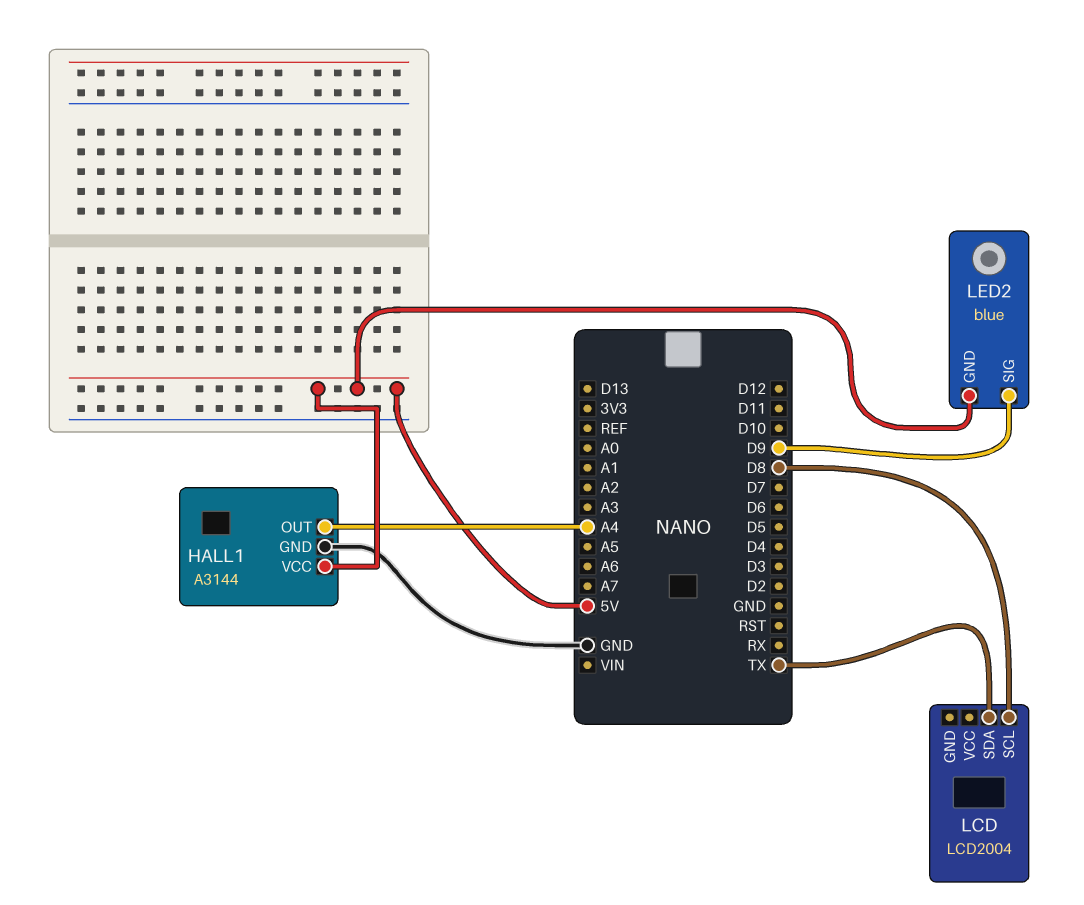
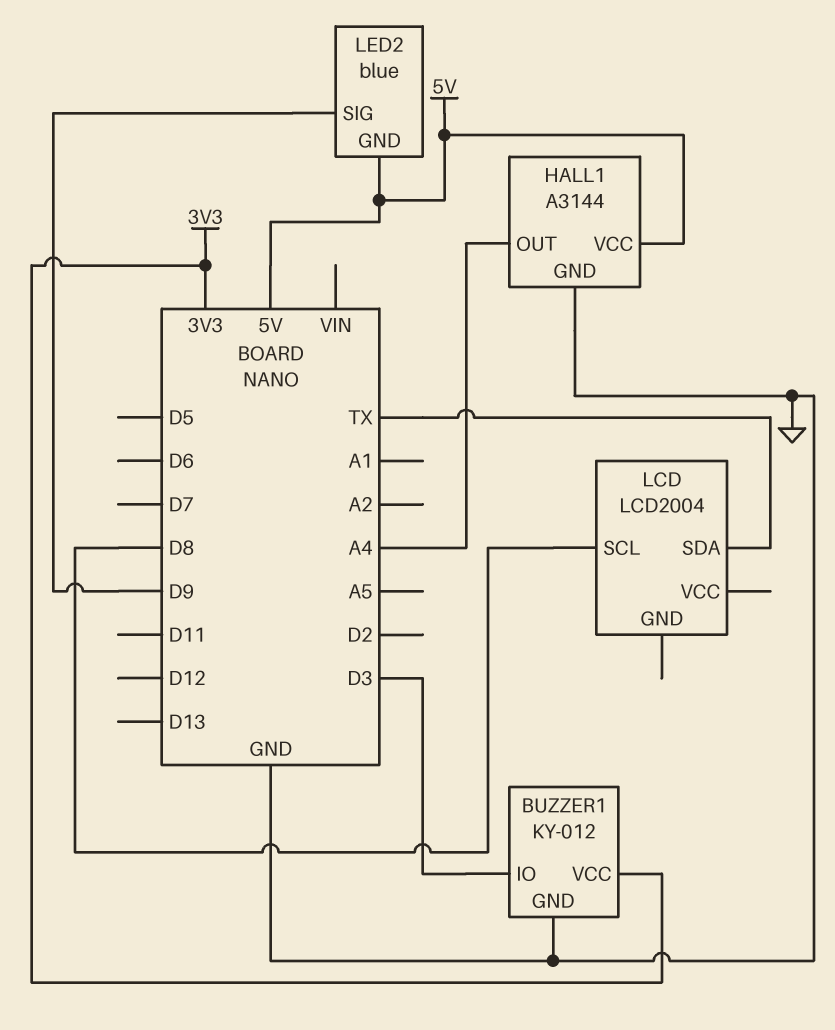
BUZZER1: none -> KY-012
BUZZER1 pin GND: none -> GND
BUZZER1 pin IO: none -> D3
BUZZER1 pin VCC: none -> 3V3

